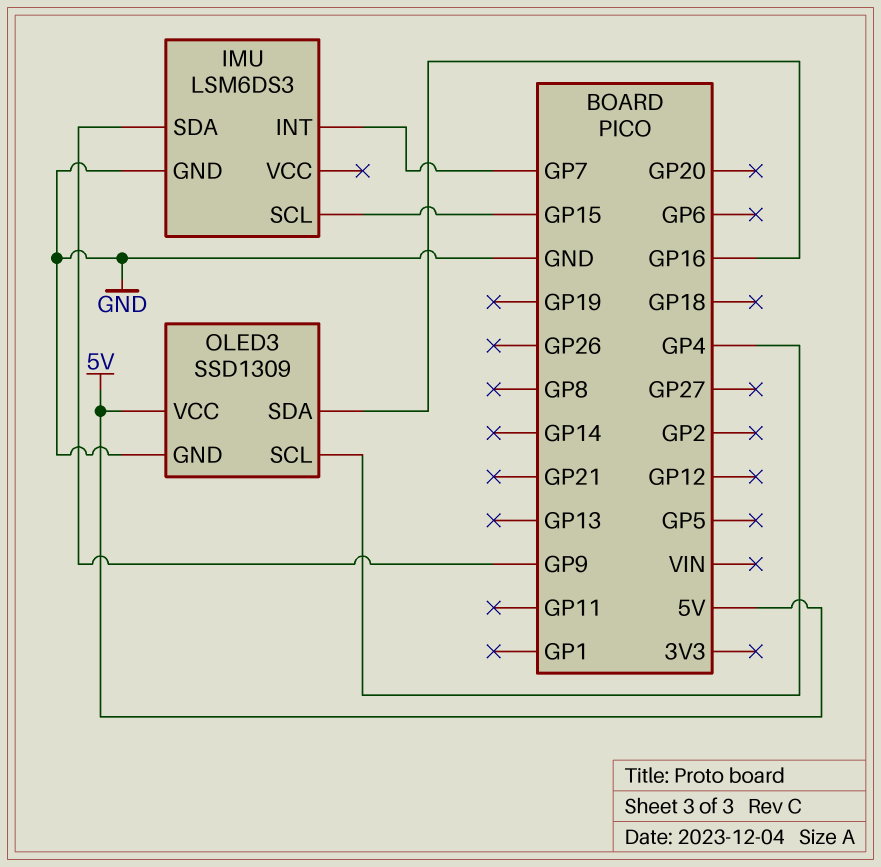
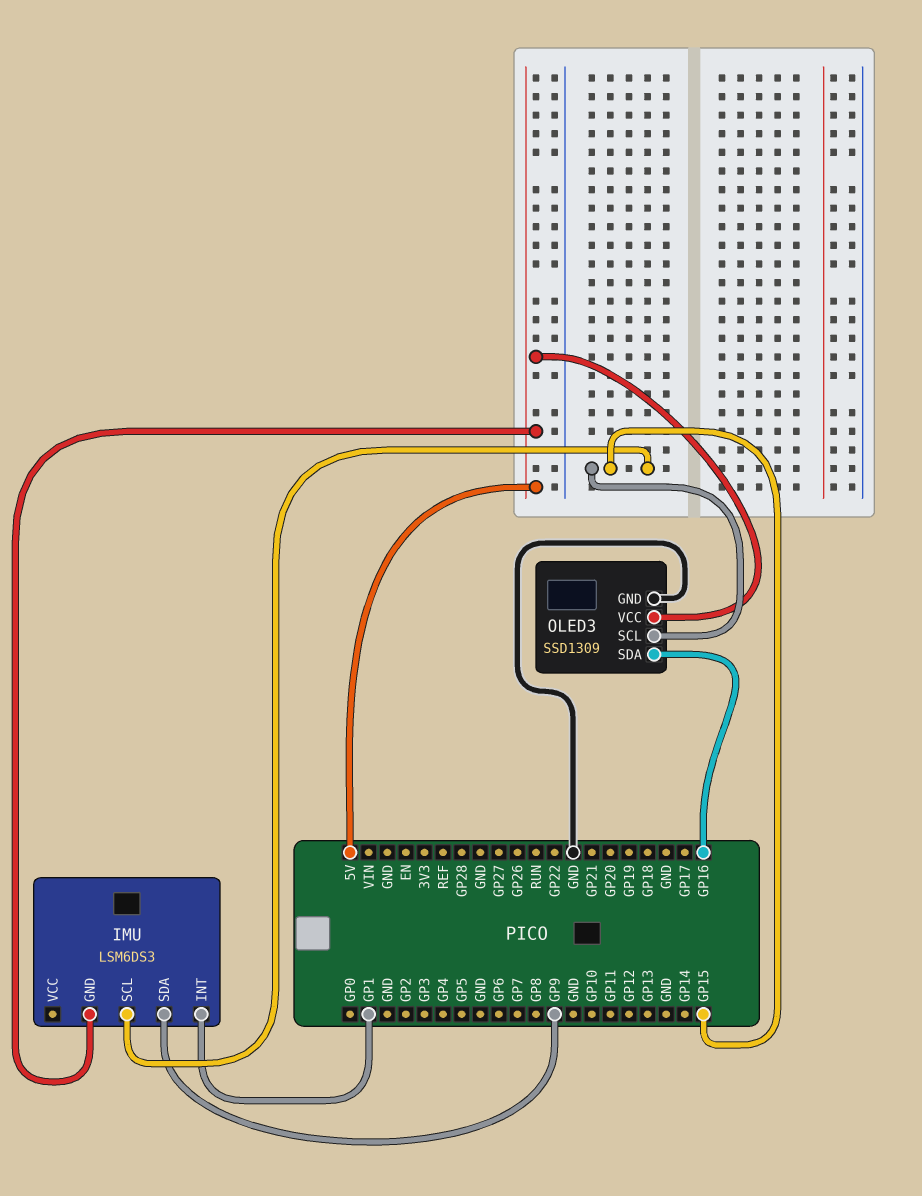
IMU pin GND: GND -> 5V
IMU pin INT: GP7 -> GP1
OLED3 pin SCL: GP4 -> GP15

